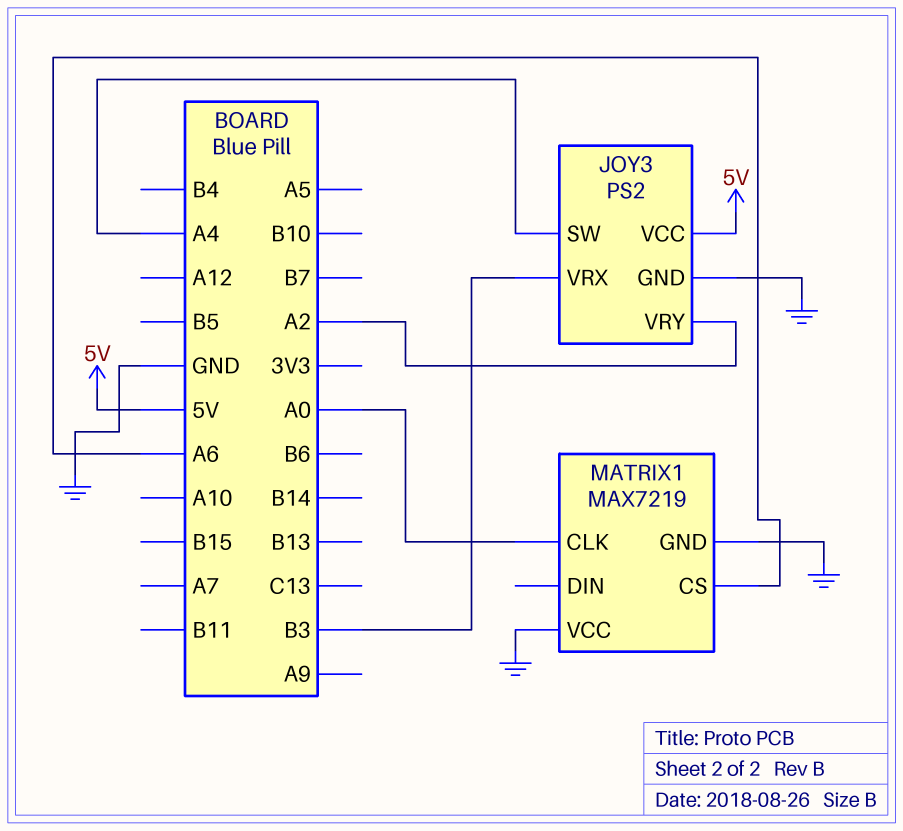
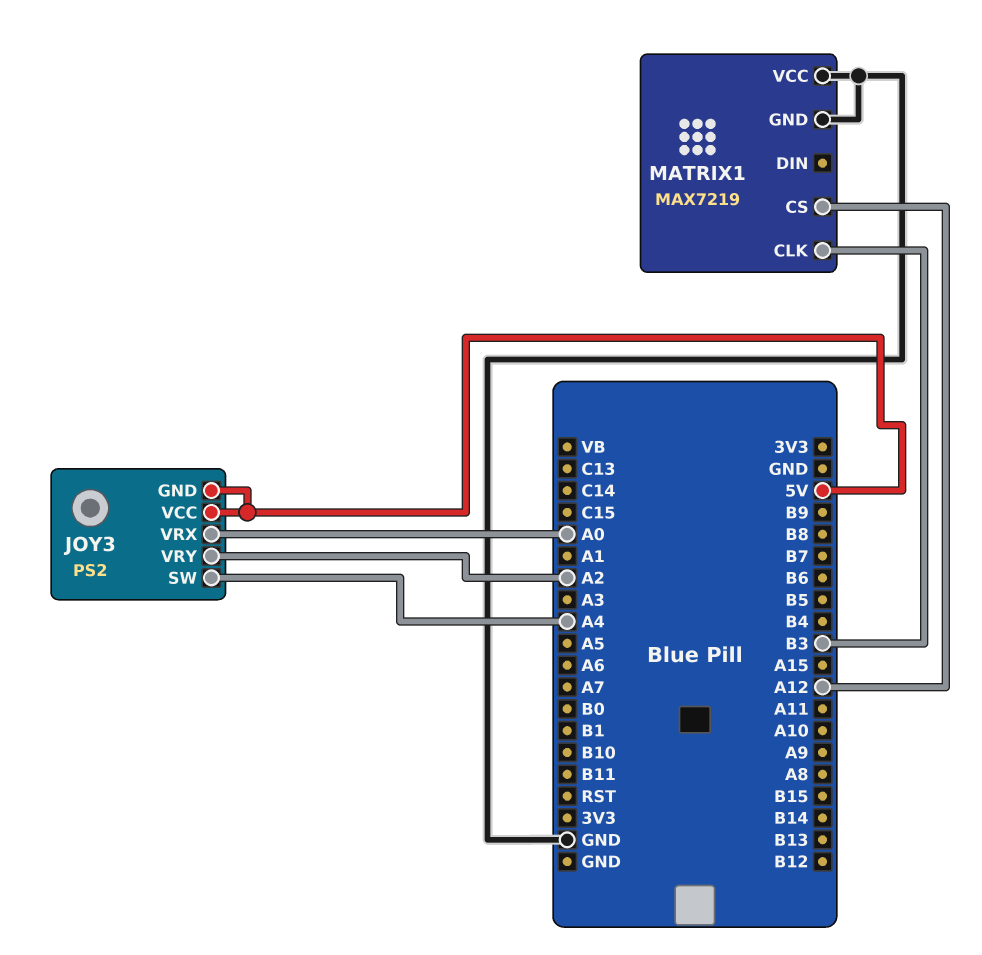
JOY3 pin GND: GND -> 5V
JOY3 pin VRX: B3 -> A0
MATRIX1 pin CLK: A0 -> B3
MATRIX1 pin CS: A6 -> A12

